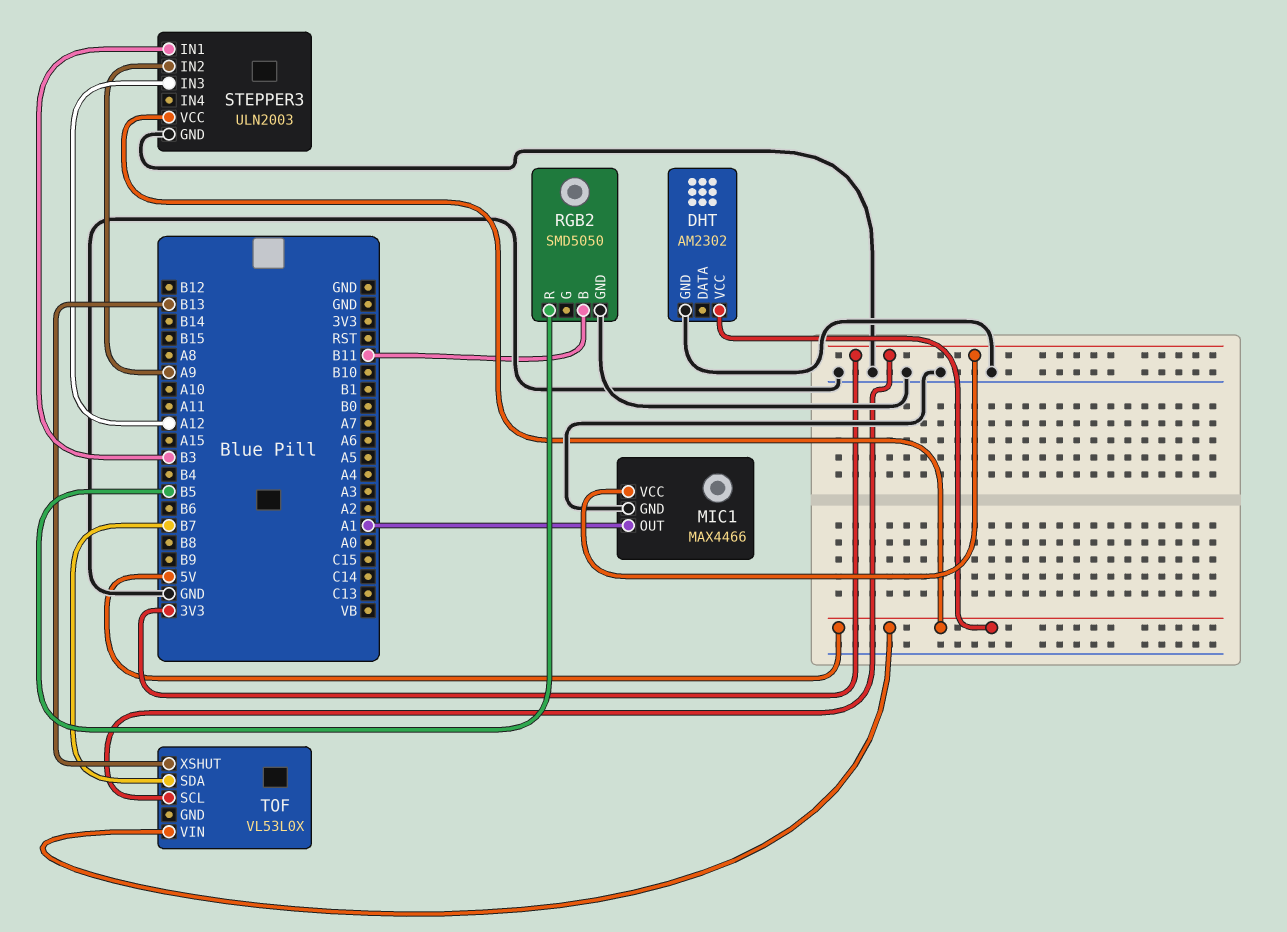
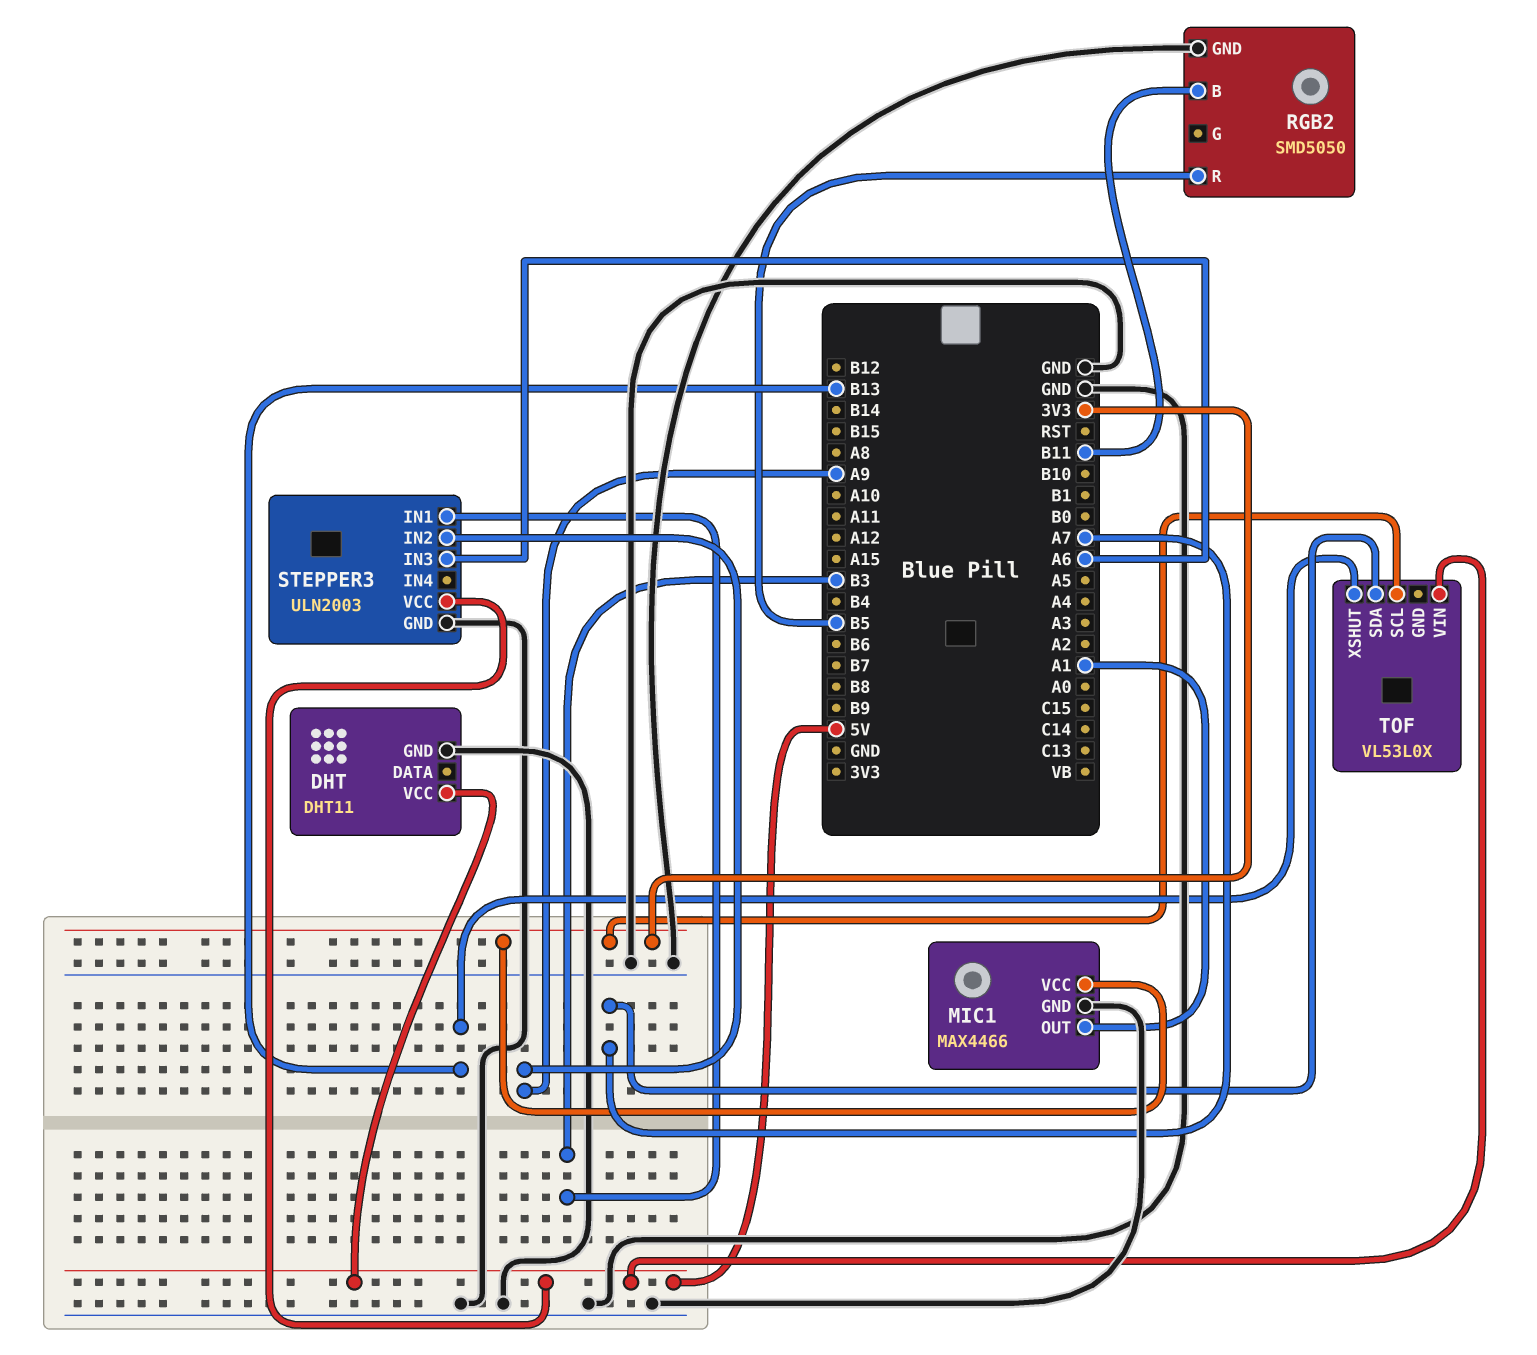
DHT: AM2302 -> DHT11
STEPPER3 pin IN3: A12 -> A6
TOF pin SDA: B7 -> A7

